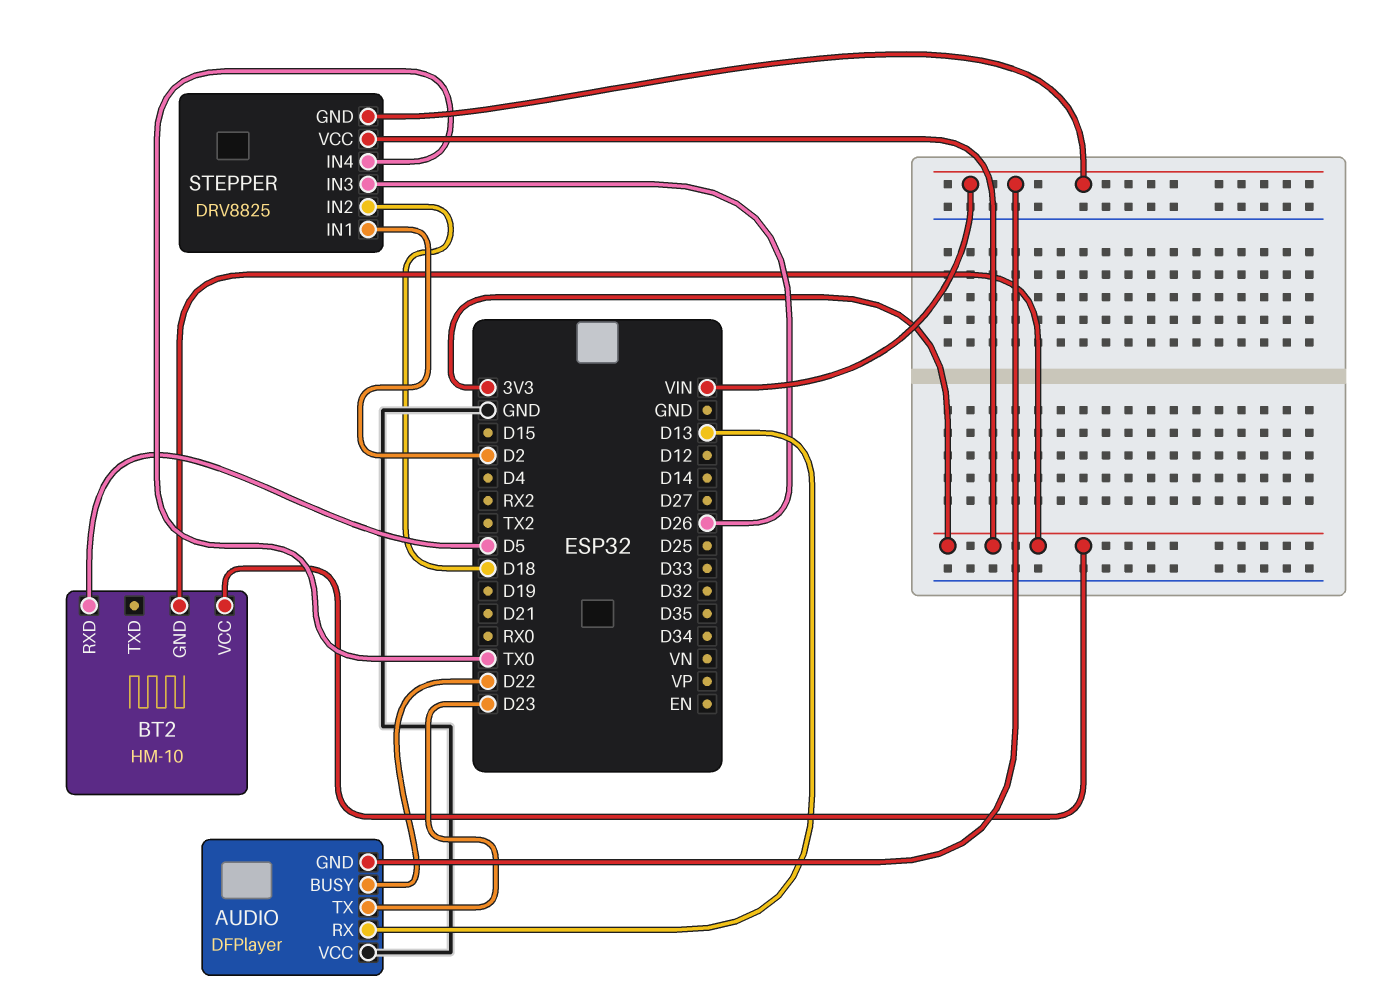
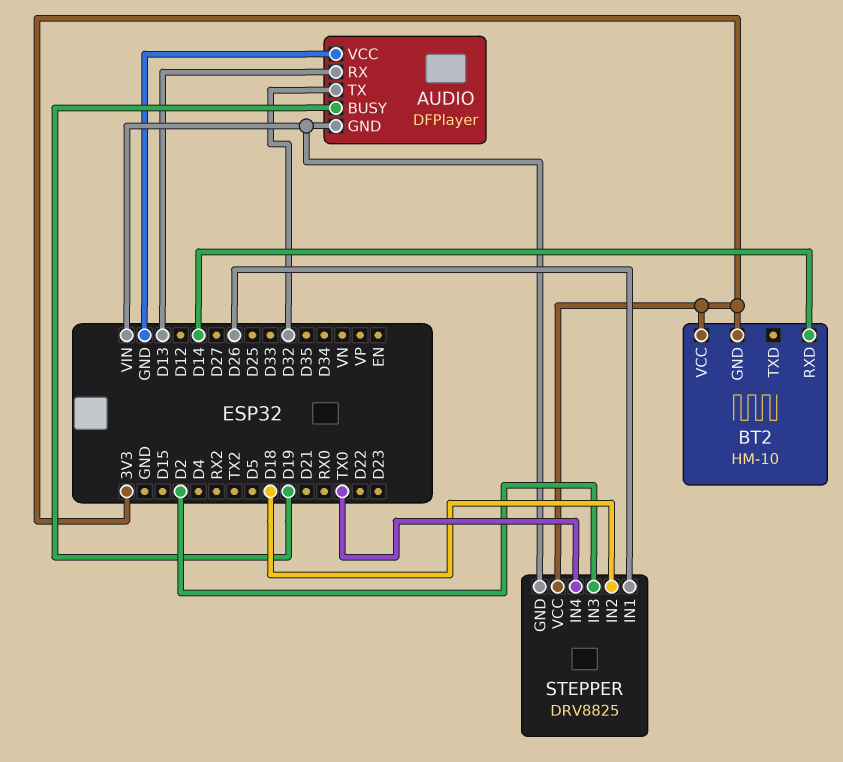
AUDIO pin BUSY: D22 -> D19
AUDIO pin TX: D23 -> D32
BT2 pin RXD: D5 -> D14
STEPPER pin IN1: D2 -> D26
STEPPER pin IN3: D26 -> D2

